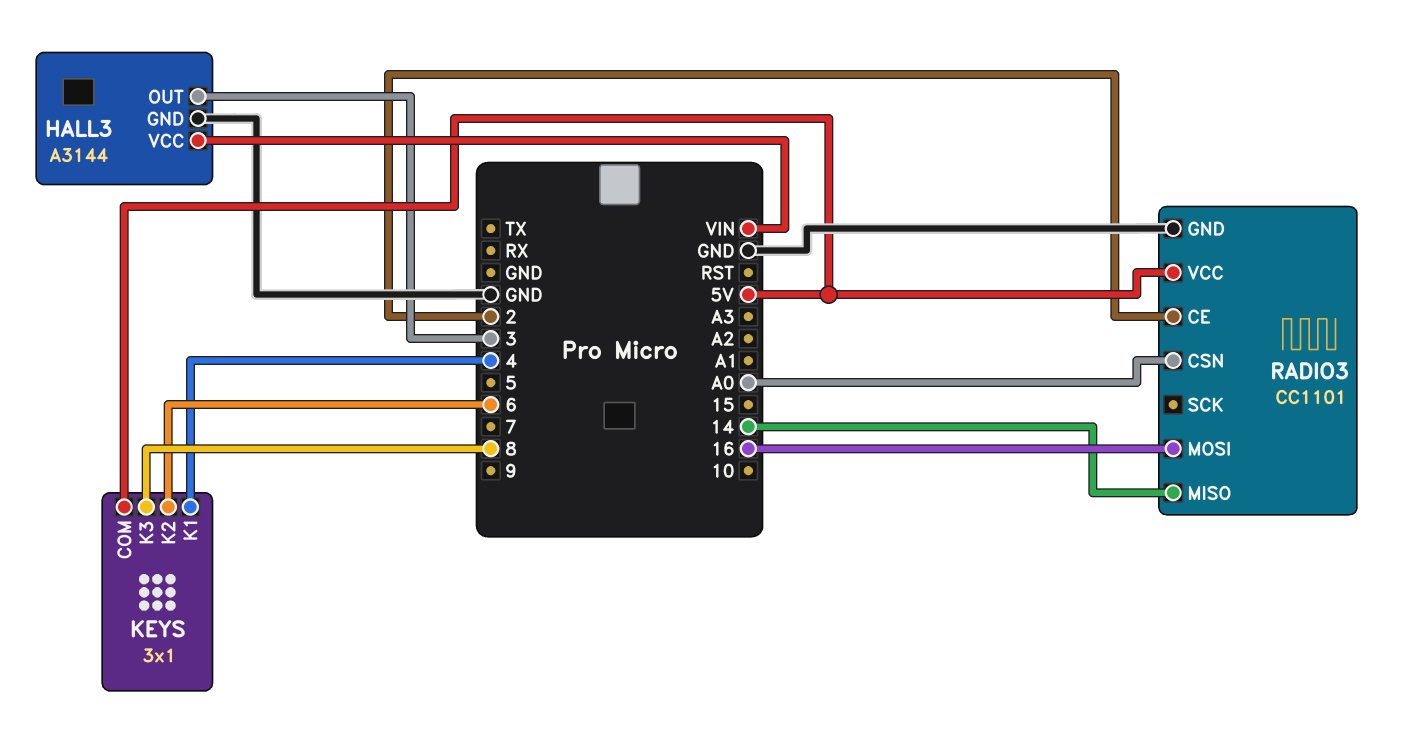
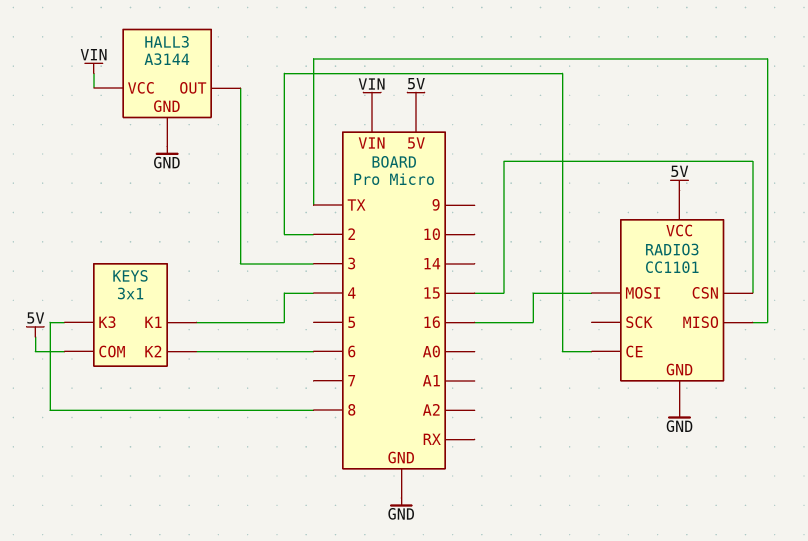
RADIO3 pin CSN: A0 -> 15
RADIO3 pin MISO: 14 -> TX

